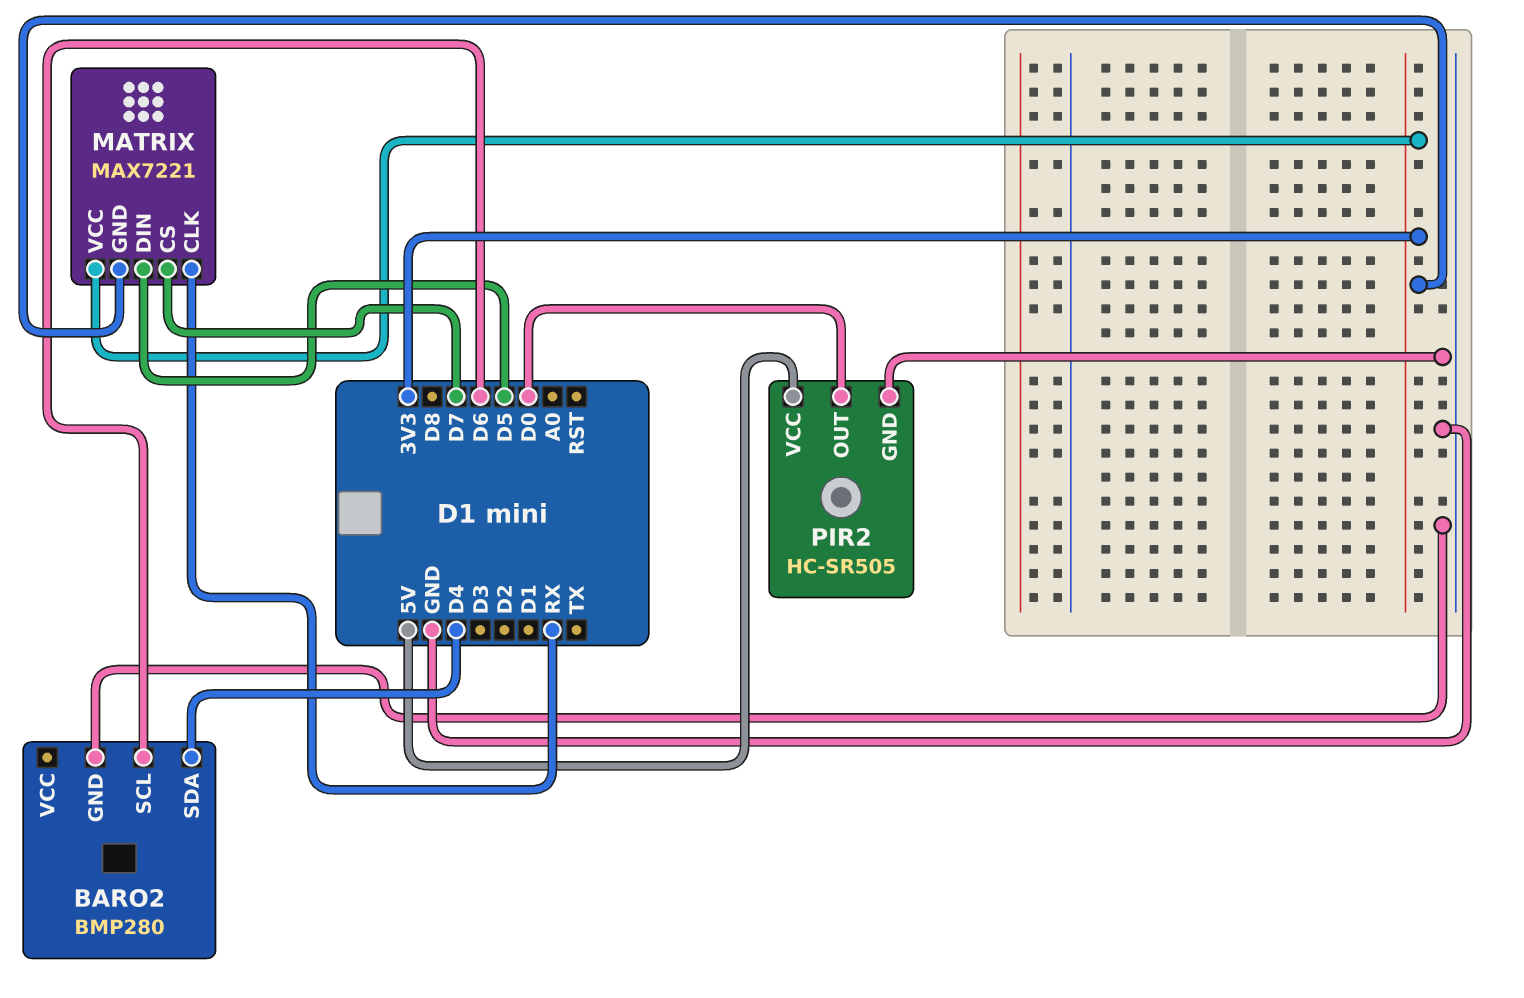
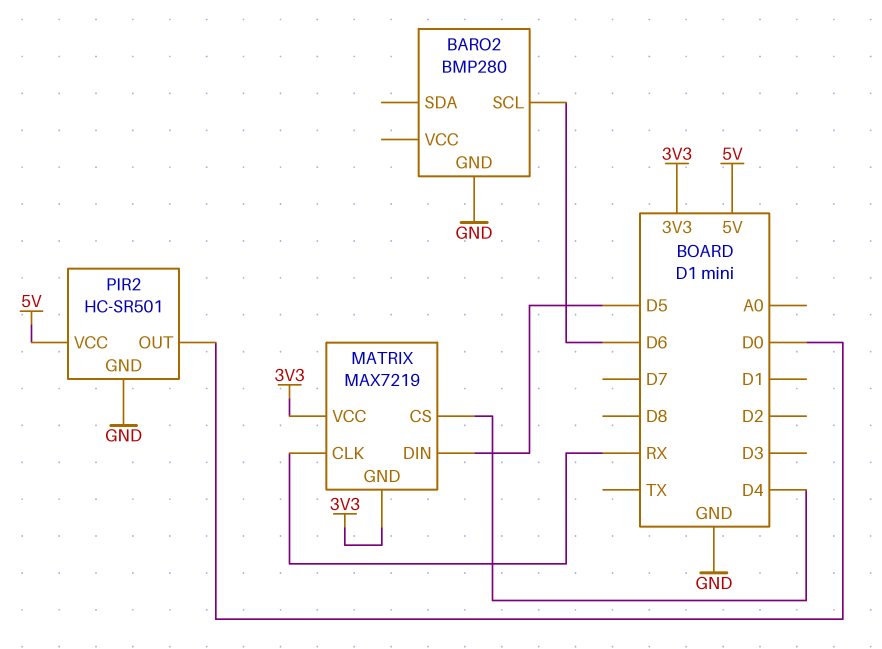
BARO2 pin SDA: D4 -> none
MATRIX: MAX7221 -> MAX7219
MATRIX pin CS: D7 -> D4
PIR2: HC-SR505 -> HC-SR501

